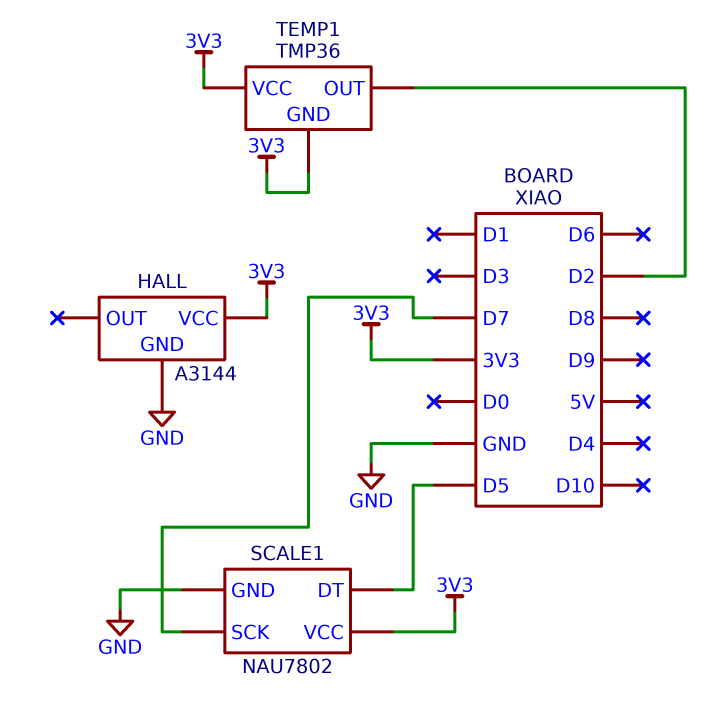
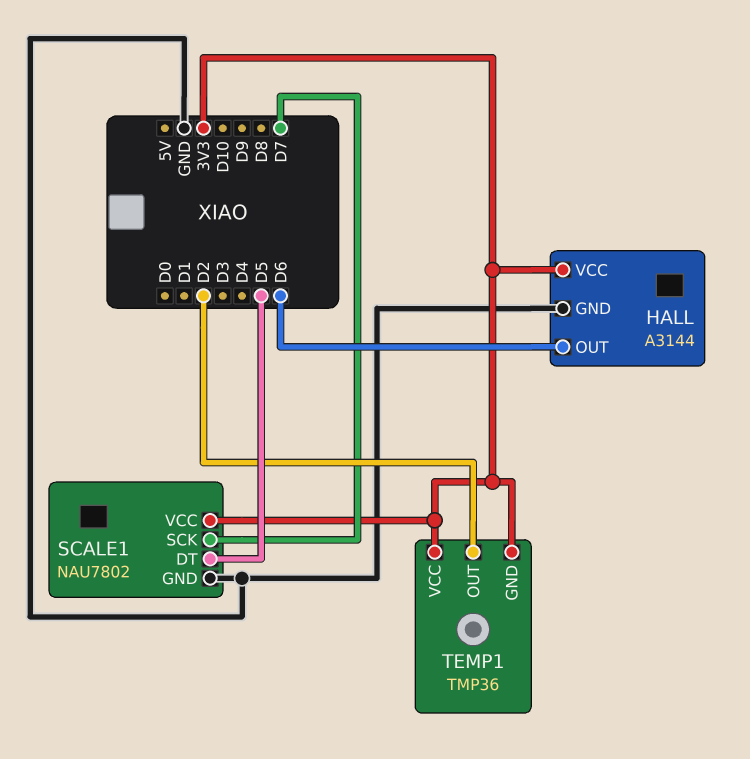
HALL pin OUT: none -> D6

